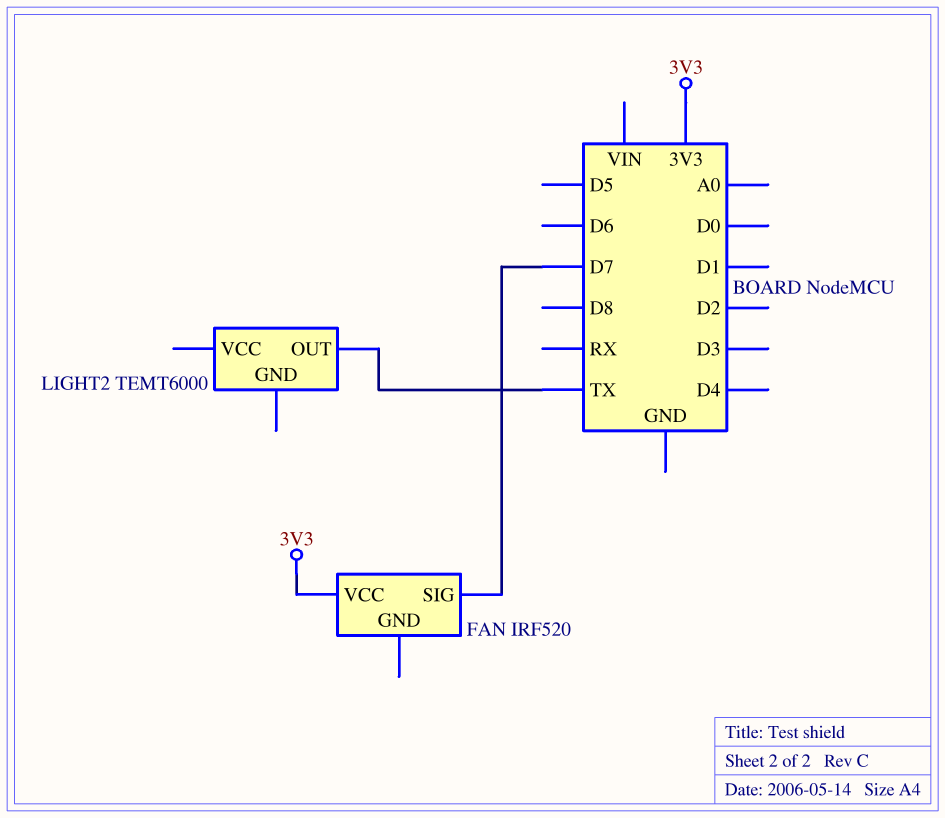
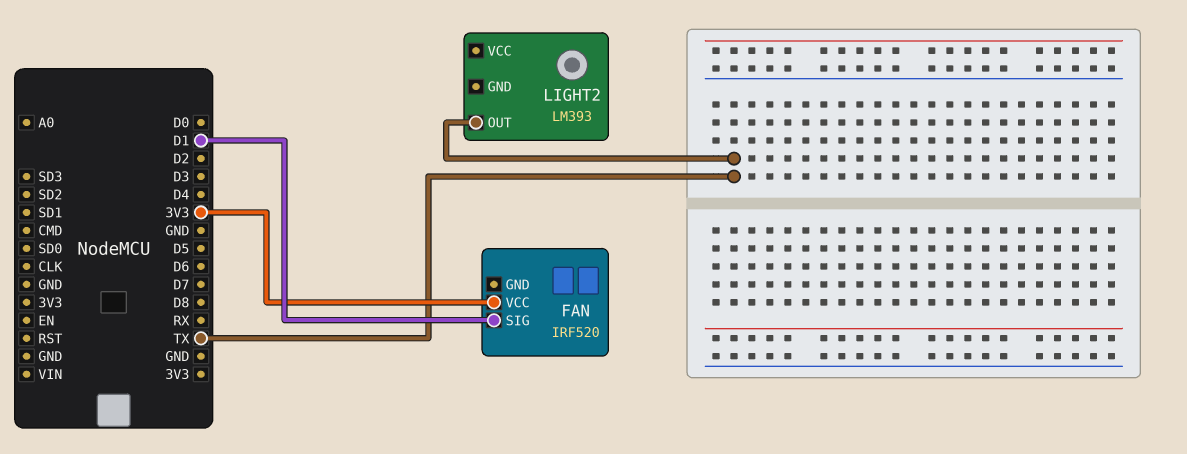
FAN pin SIG: D7 -> D1
LIGHT2: TEMT6000 -> LM393

